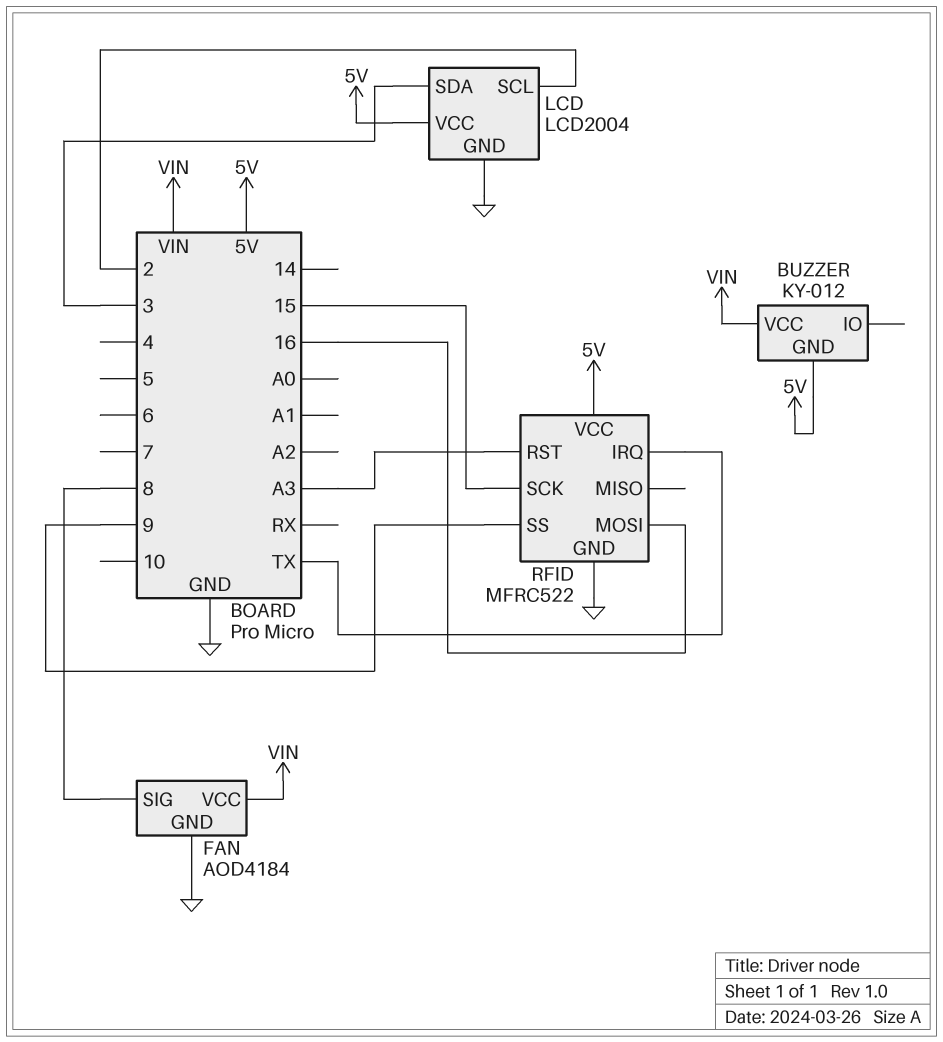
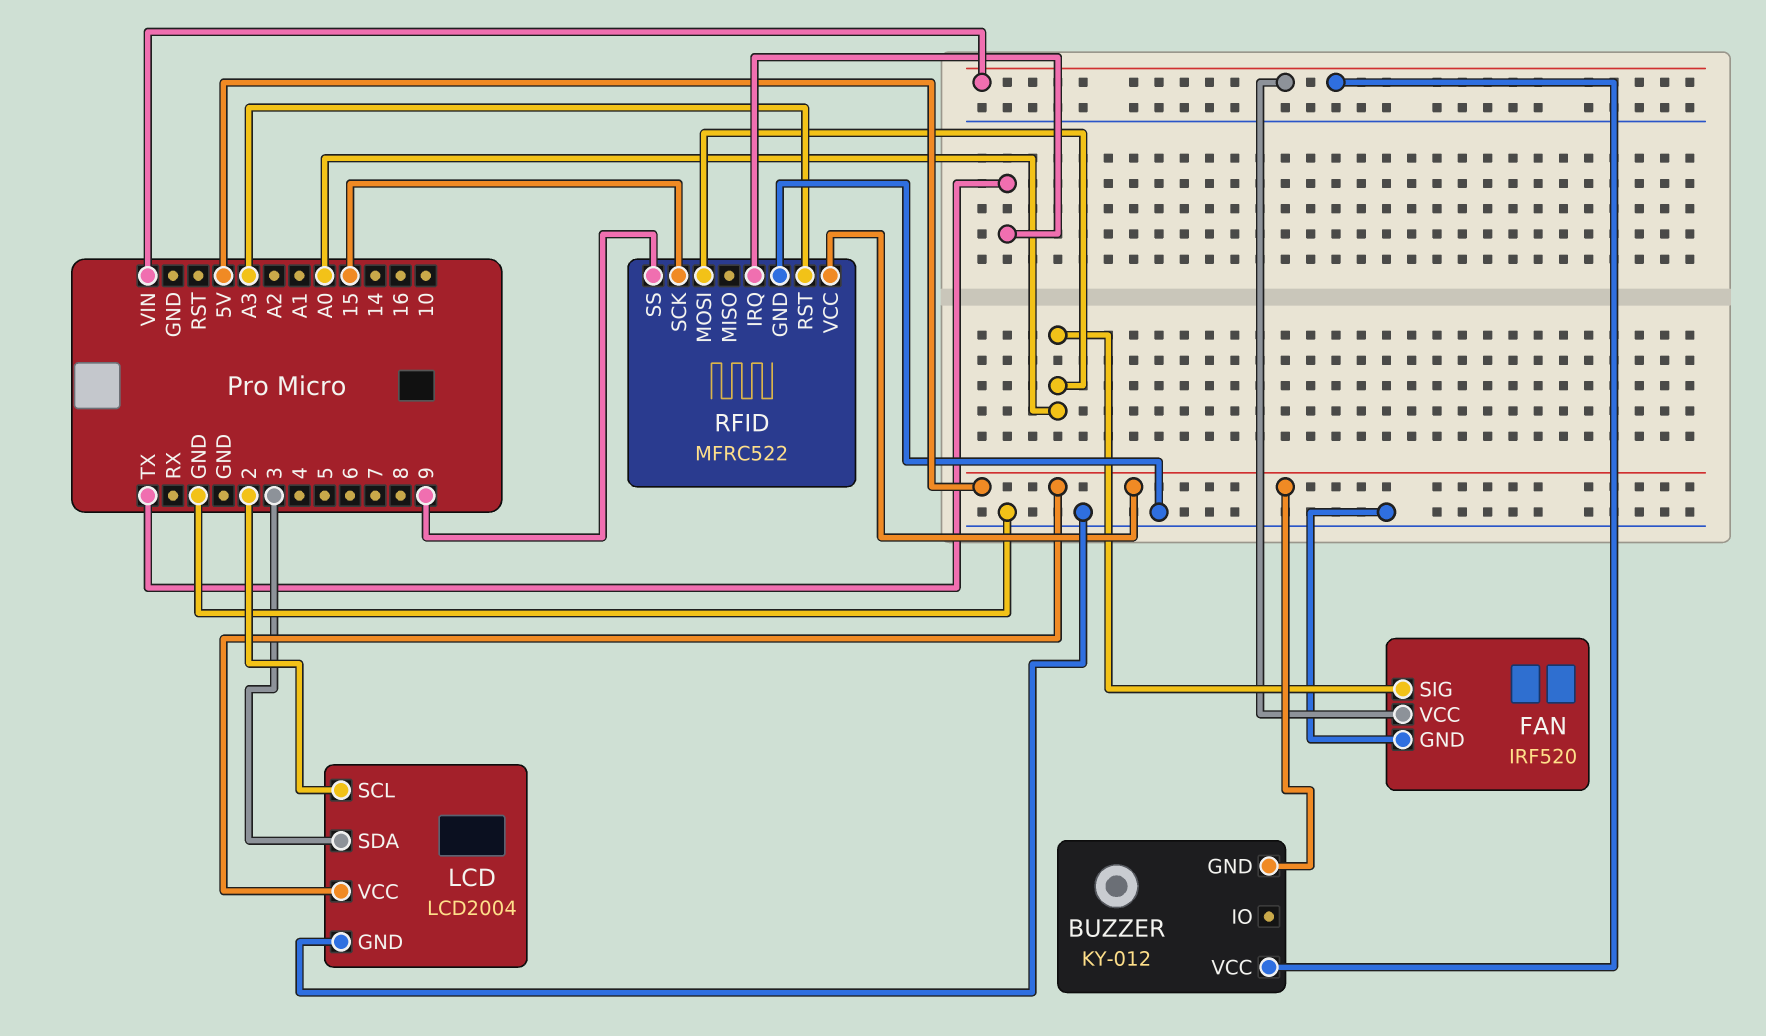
FAN: AOD4184 -> IRF520
FAN pin SIG: 8 -> A0
RFID pin MOSI: 16 -> A0

